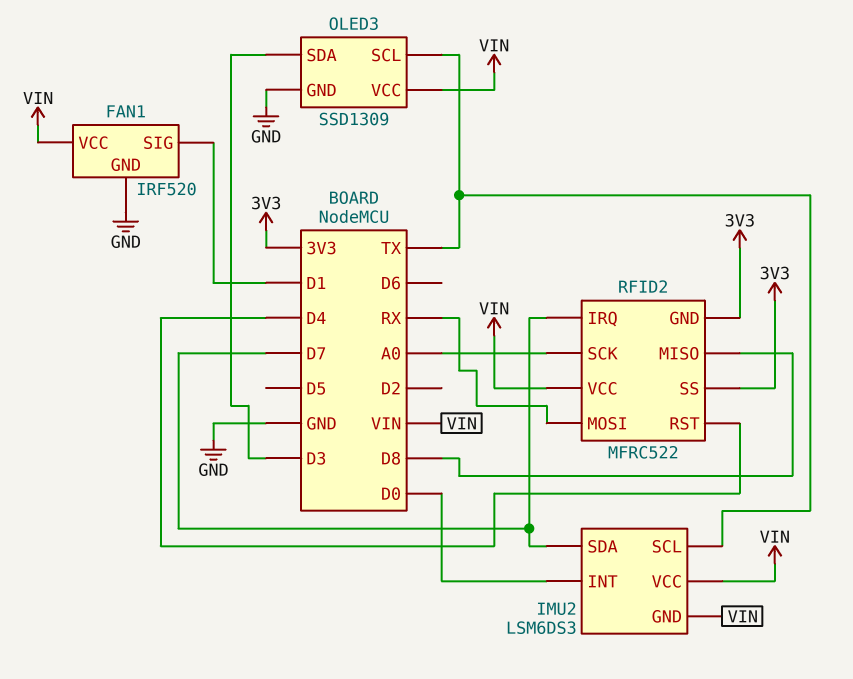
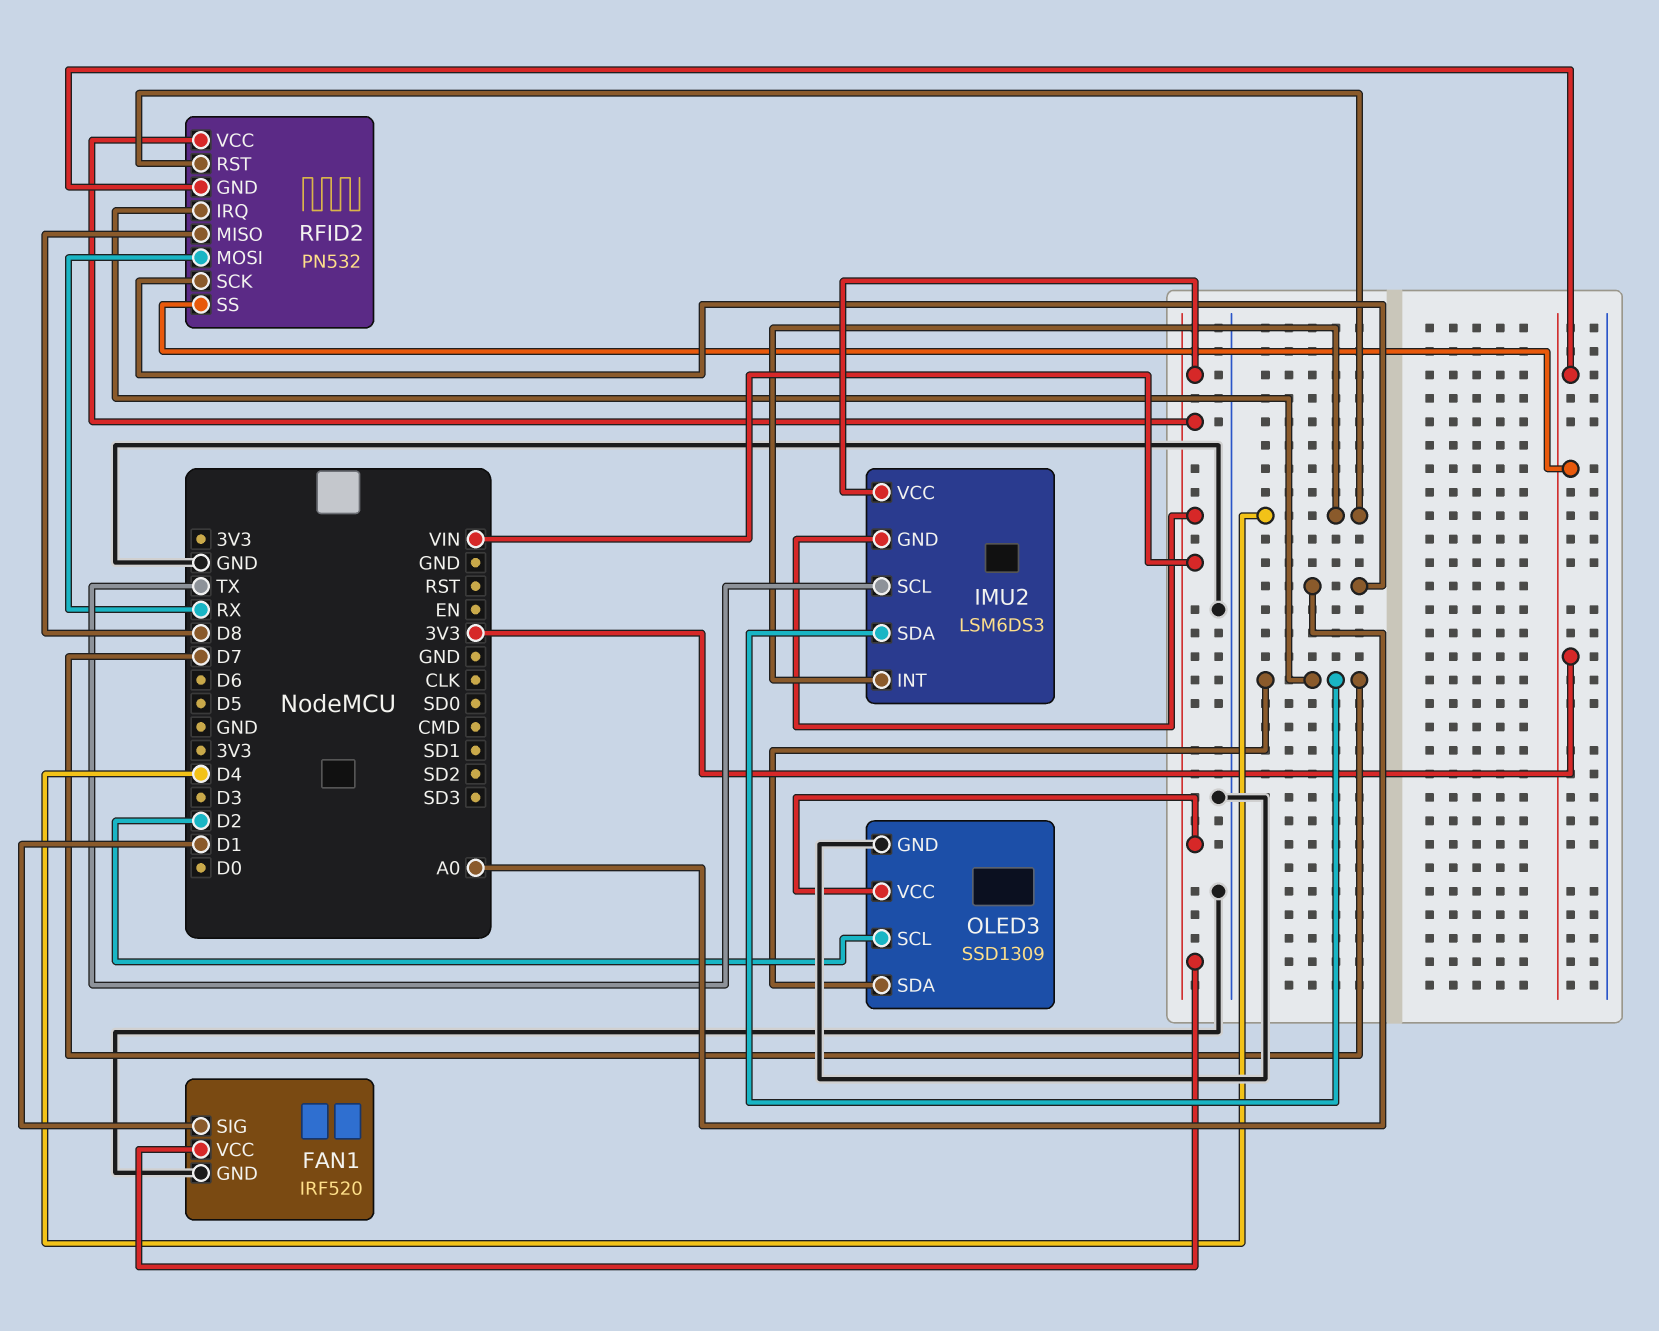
IMU2 pin INT: D0 -> D4
OLED3 pin SCL: TX -> D2
OLED3 pin SDA: D3 -> D7
RFID2: MFRC522 -> PN532

